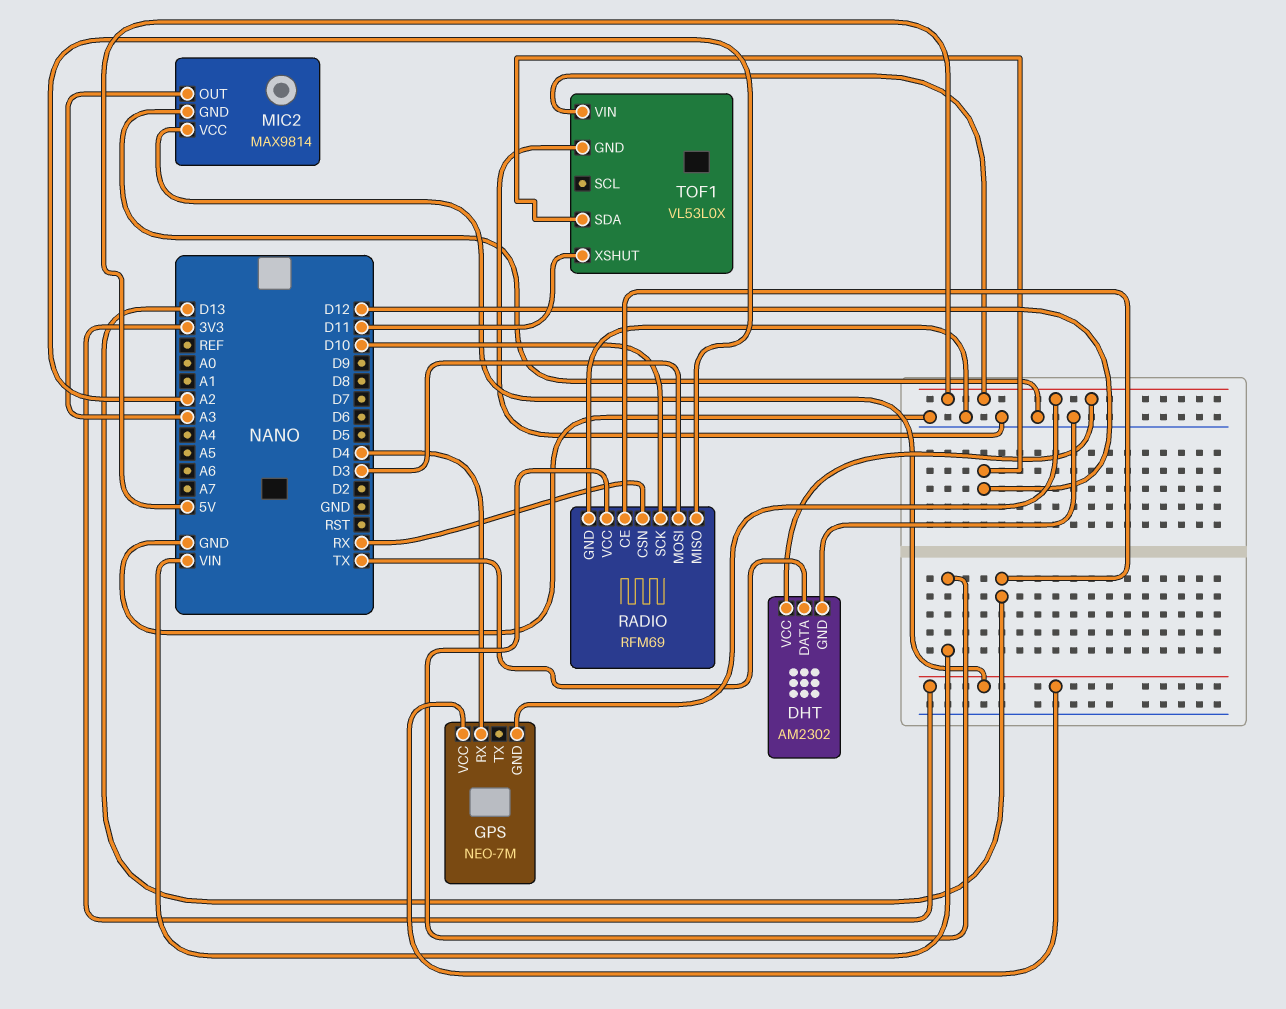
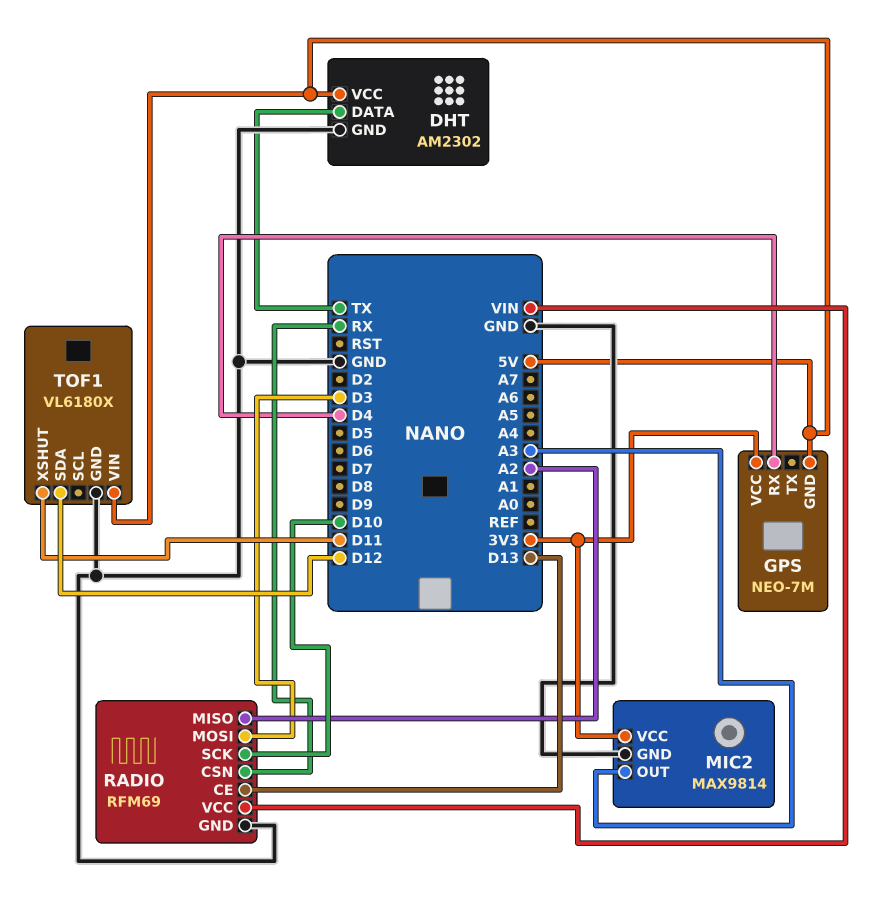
TOF1: VL53L0X -> VL6180X

